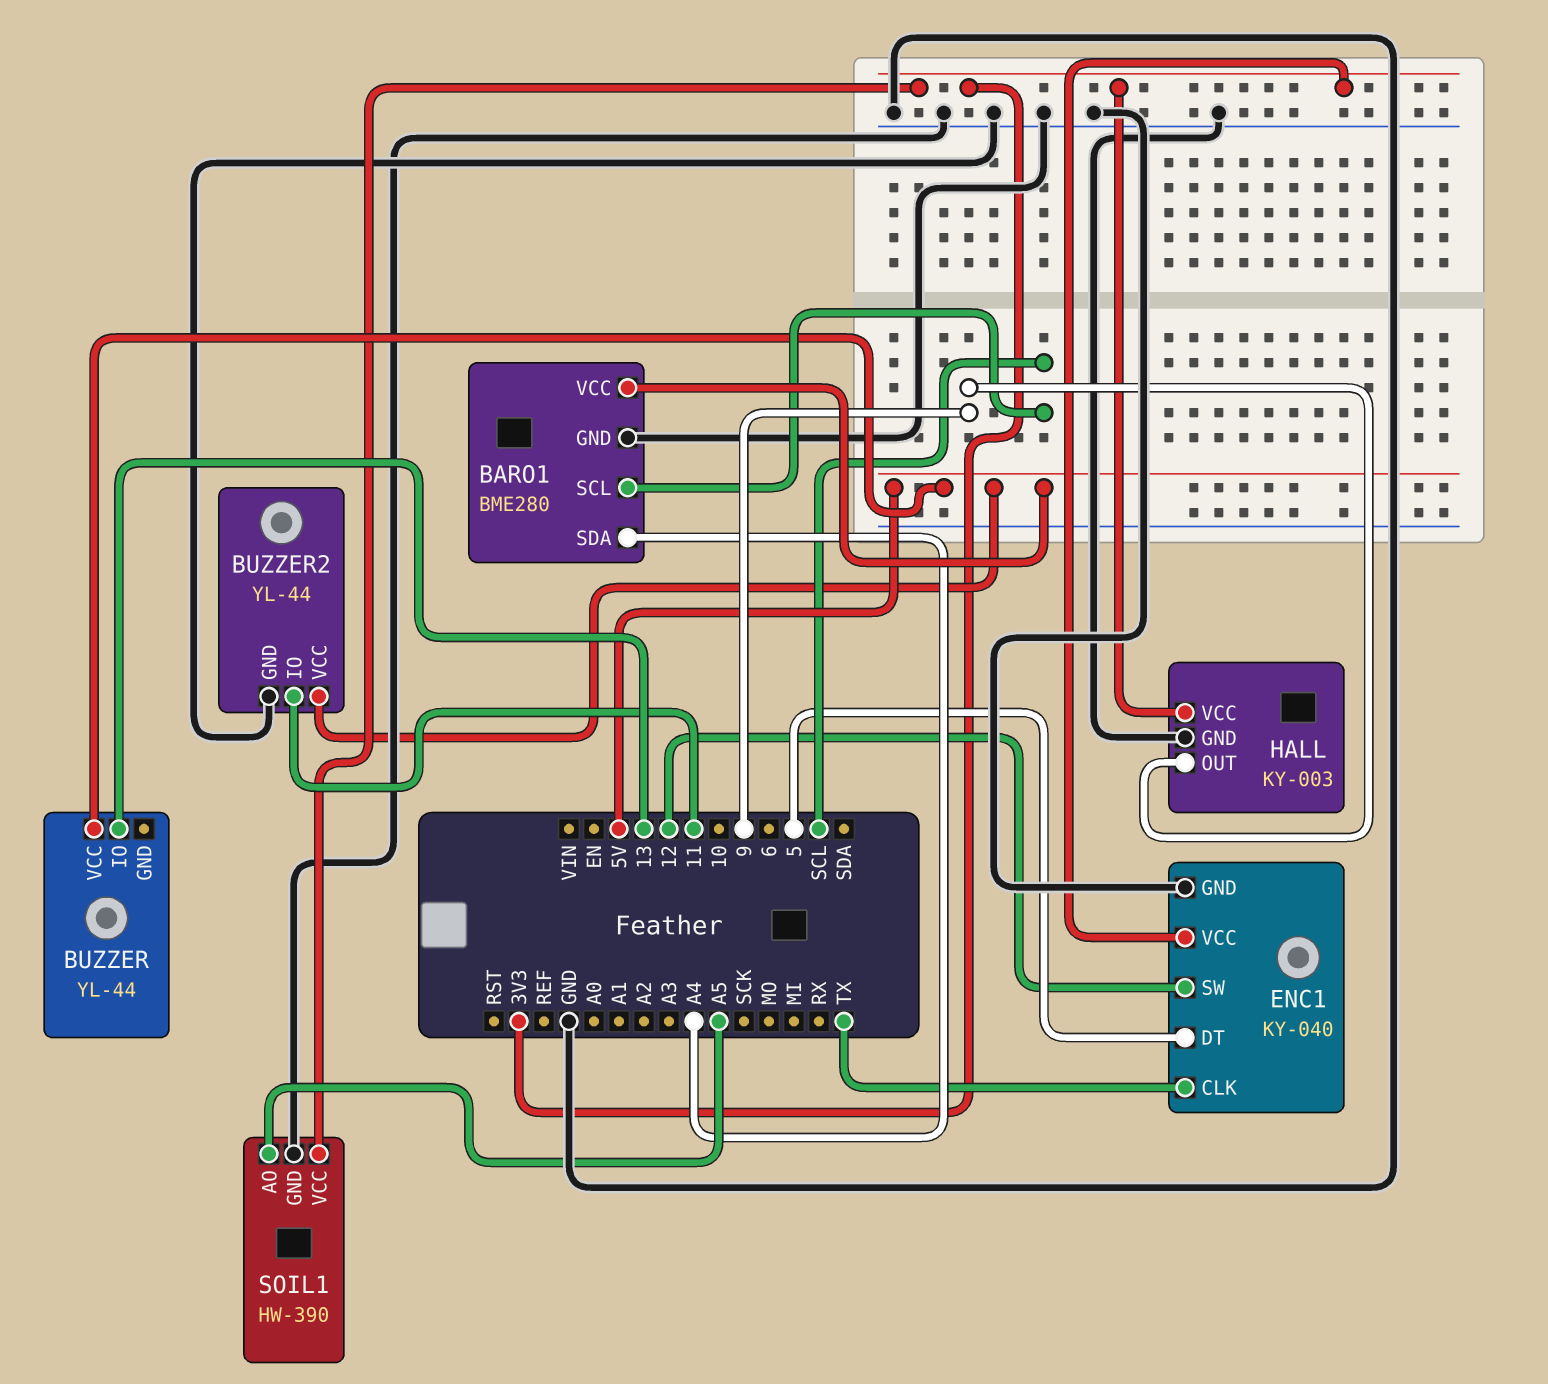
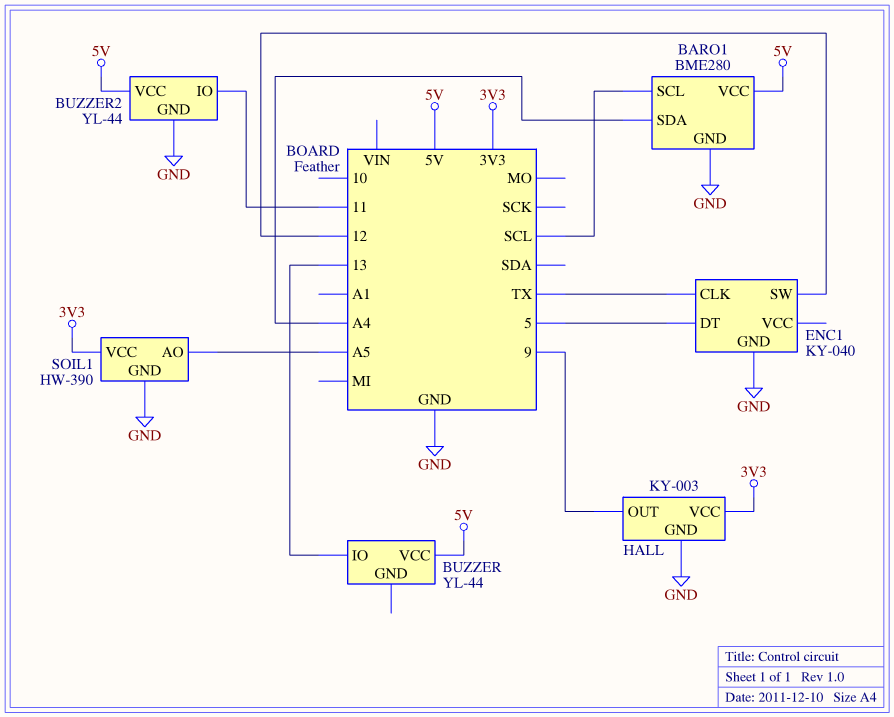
ENC1 pin VCC: 3V3 -> none

